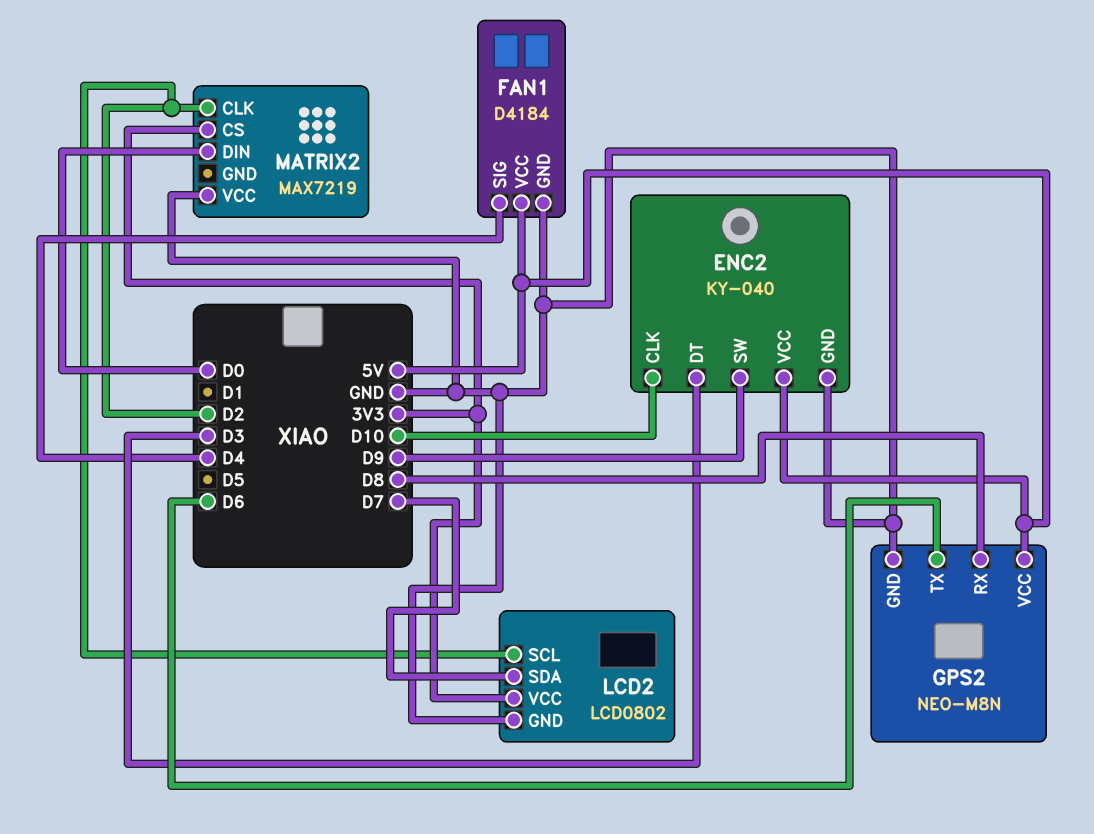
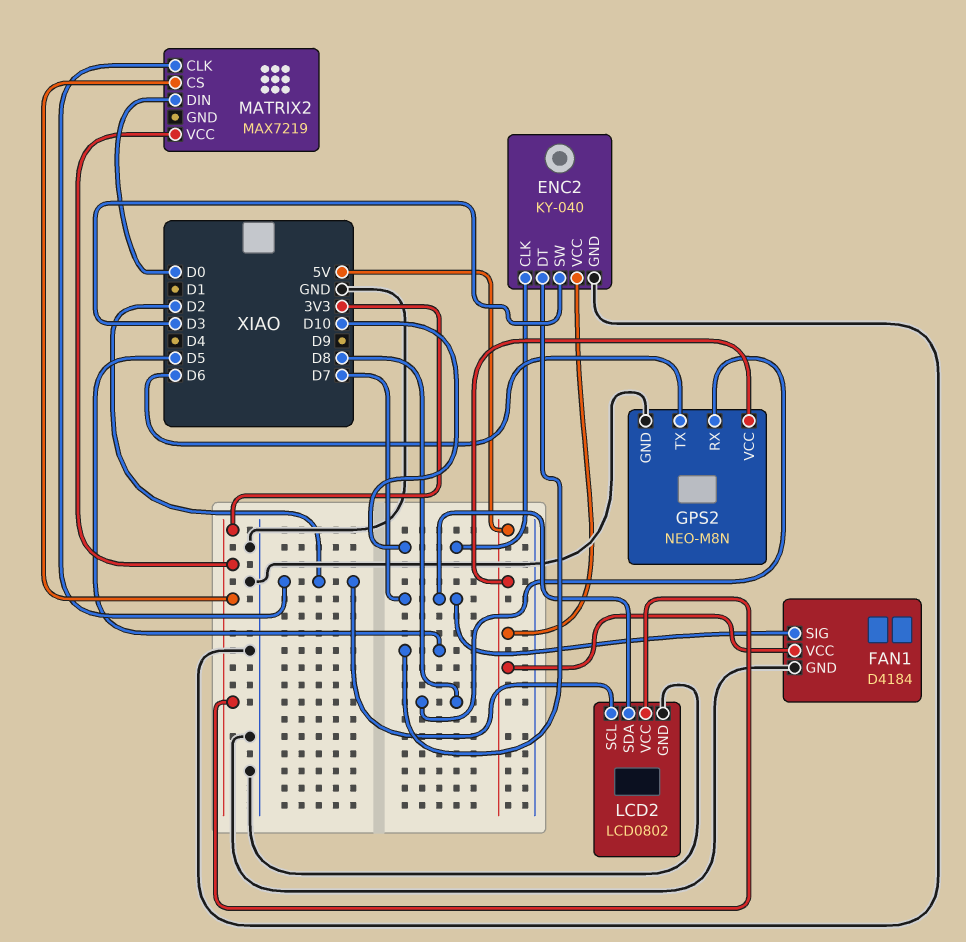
ENC2 pin DT: D3 -> D5
ENC2 pin SW: D9 -> D3
FAN1 pin SIG: D4 -> D7
MATRIX2 pin VCC: GND -> 3V3

